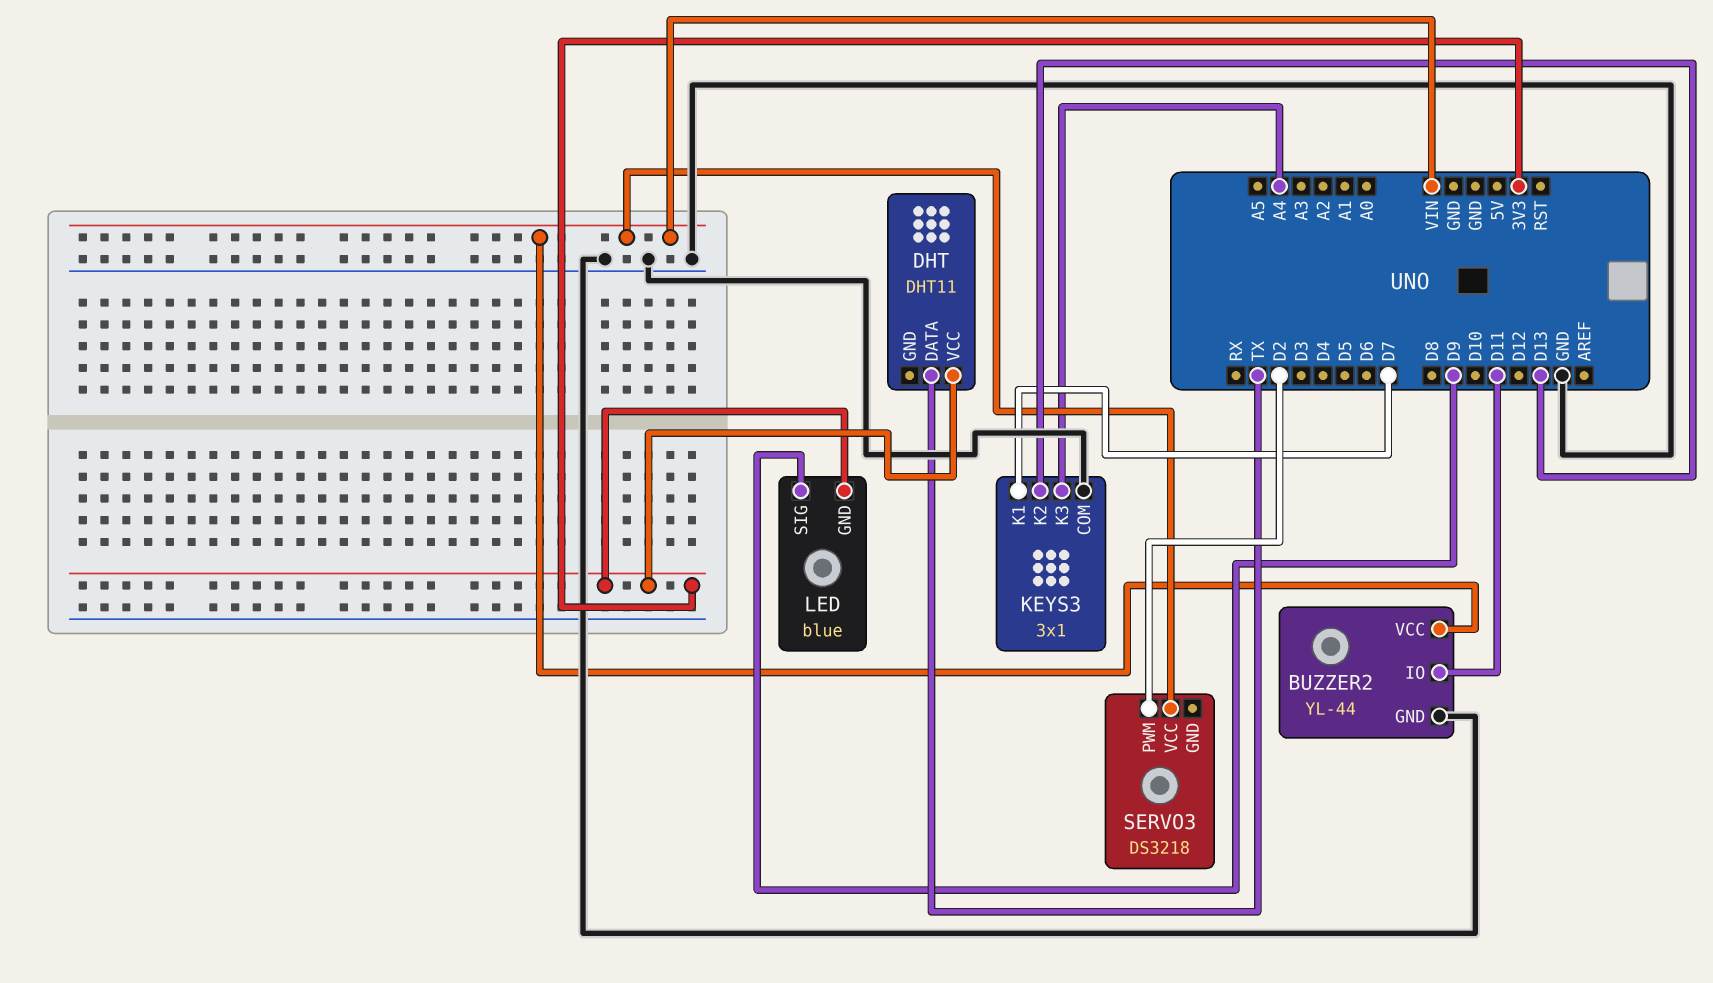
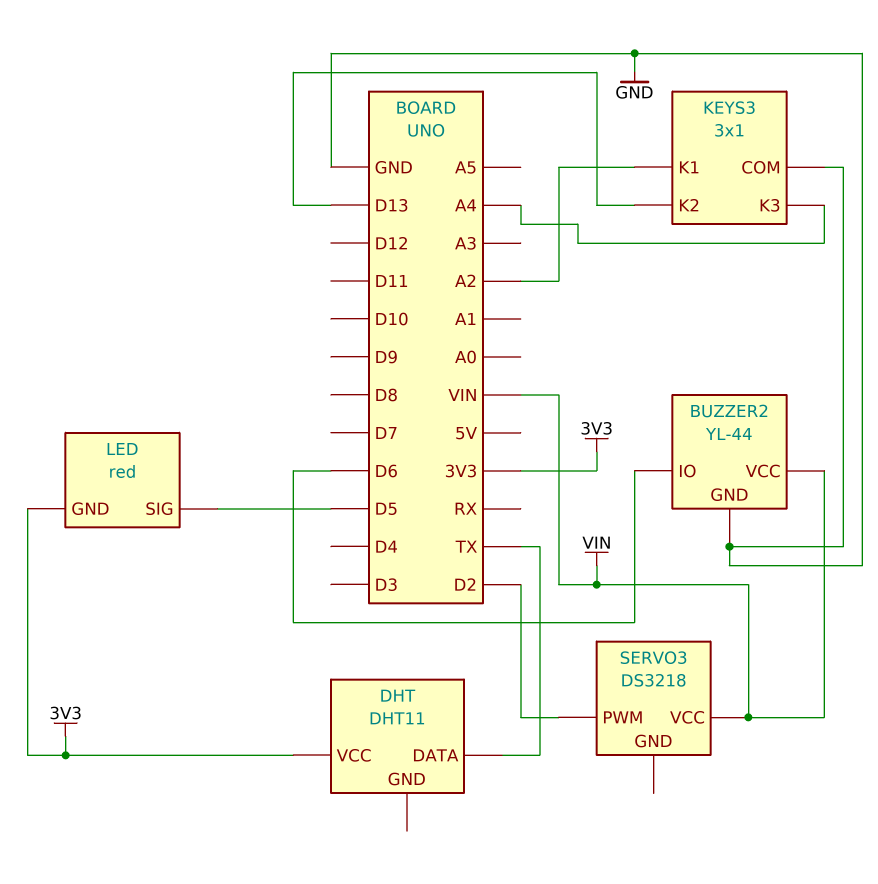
BUZZER2 pin IO: D11 -> D6
KEYS3 pin K1: D7 -> A2
LED: blue -> red
LED pin SIG: D9 -> D5

